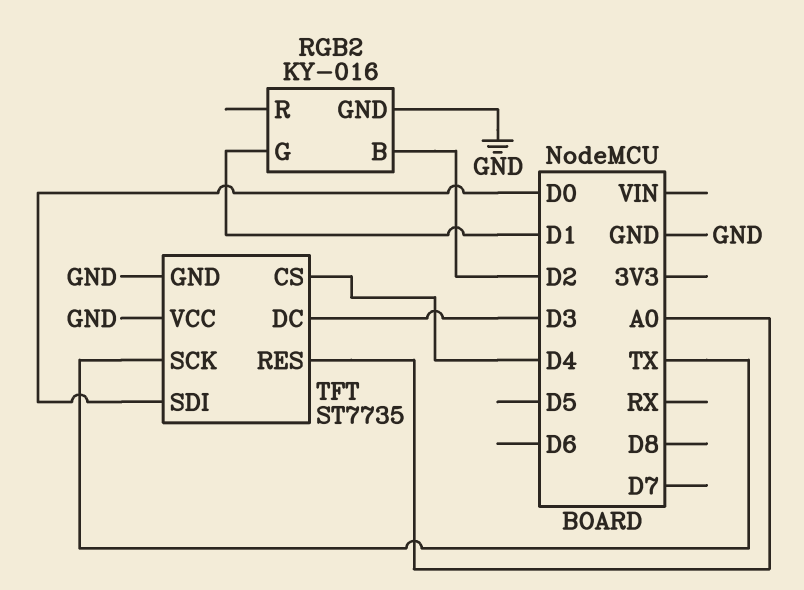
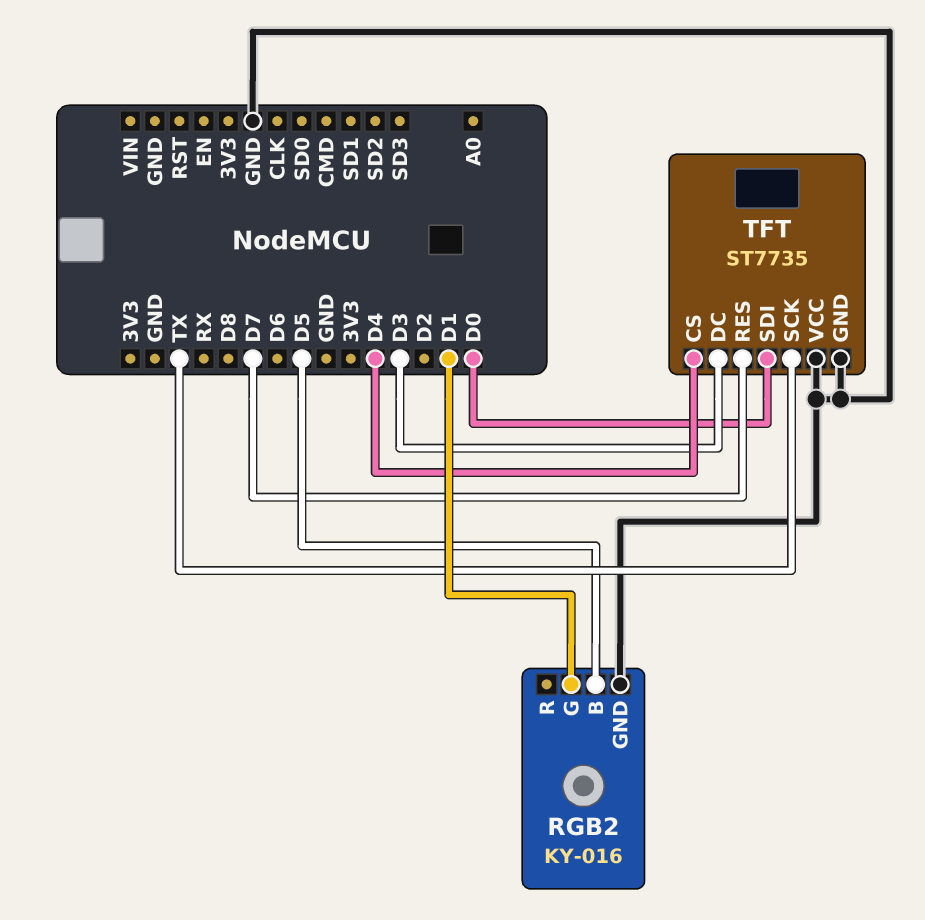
RGB2 pin B: D2 -> D5
TFT pin RES: A0 -> D7

